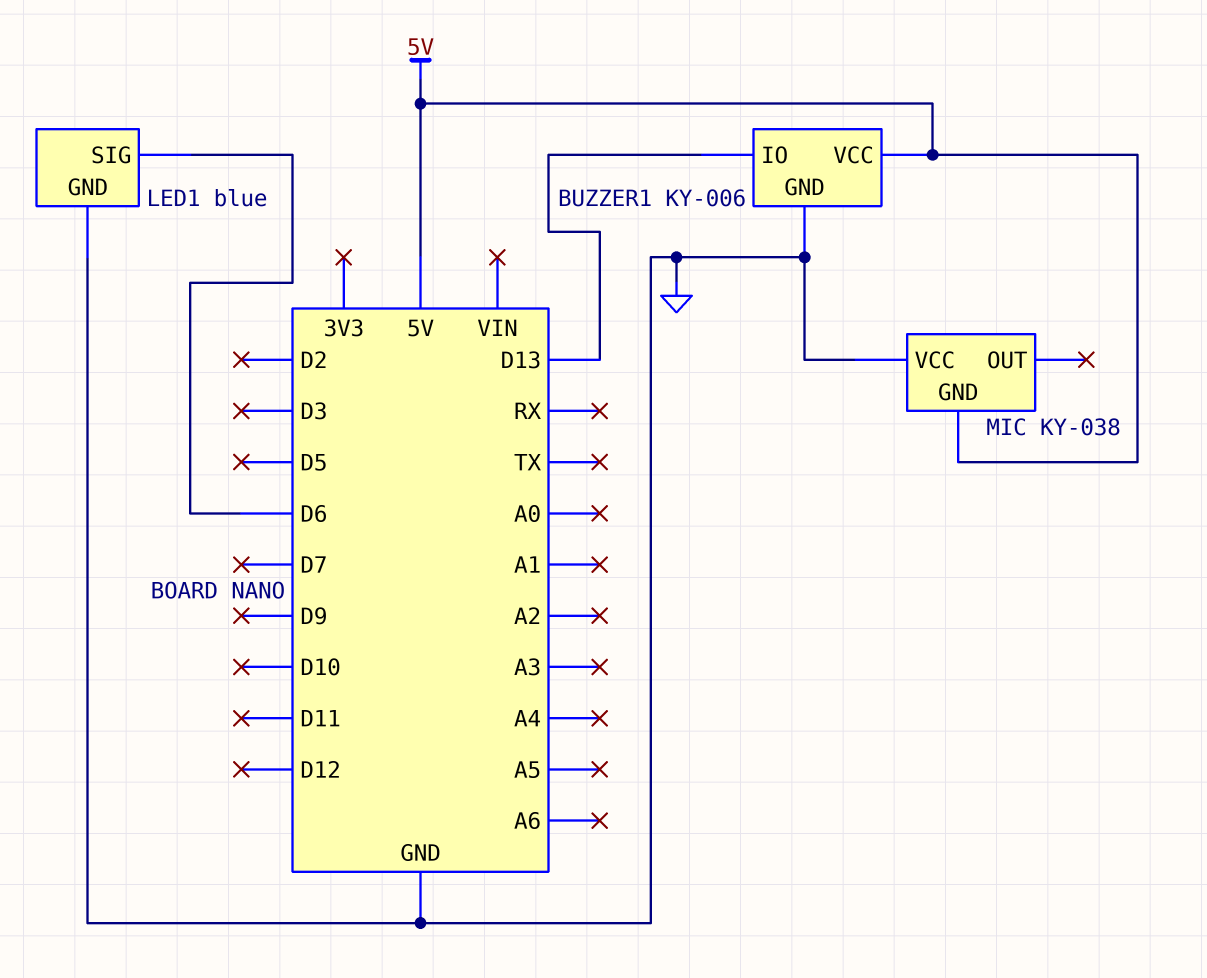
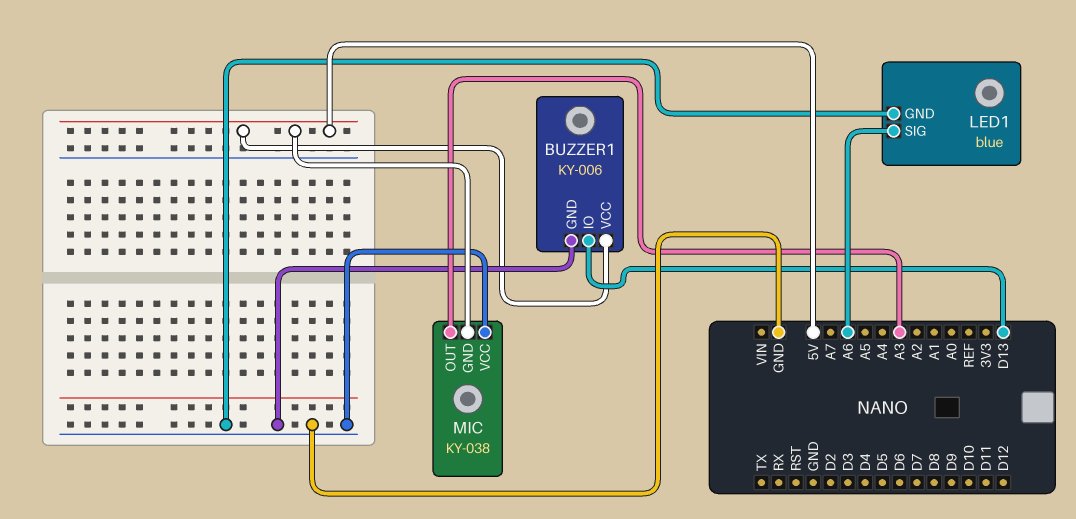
LED1 pin SIG: D6 -> A6
MIC pin OUT: none -> A3

